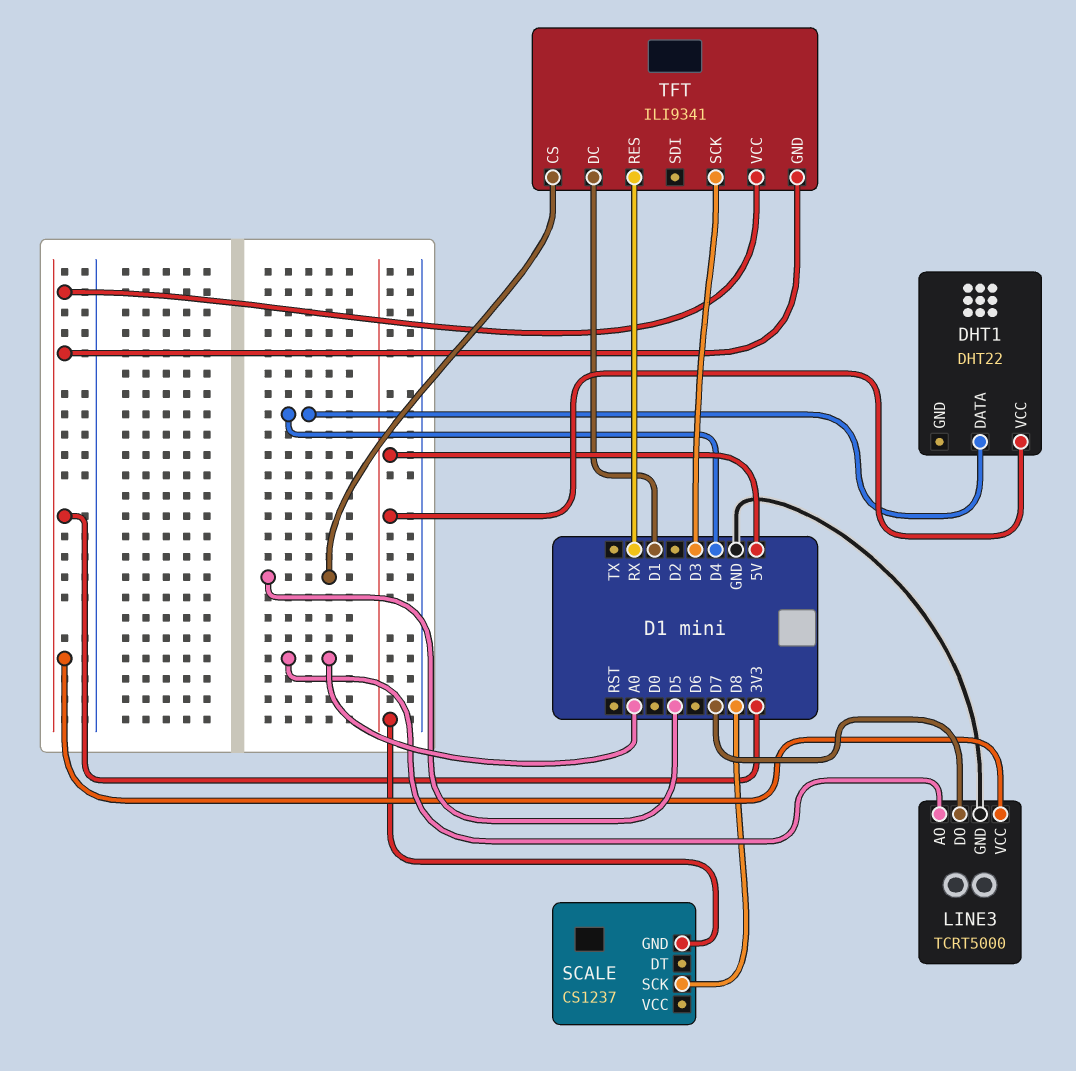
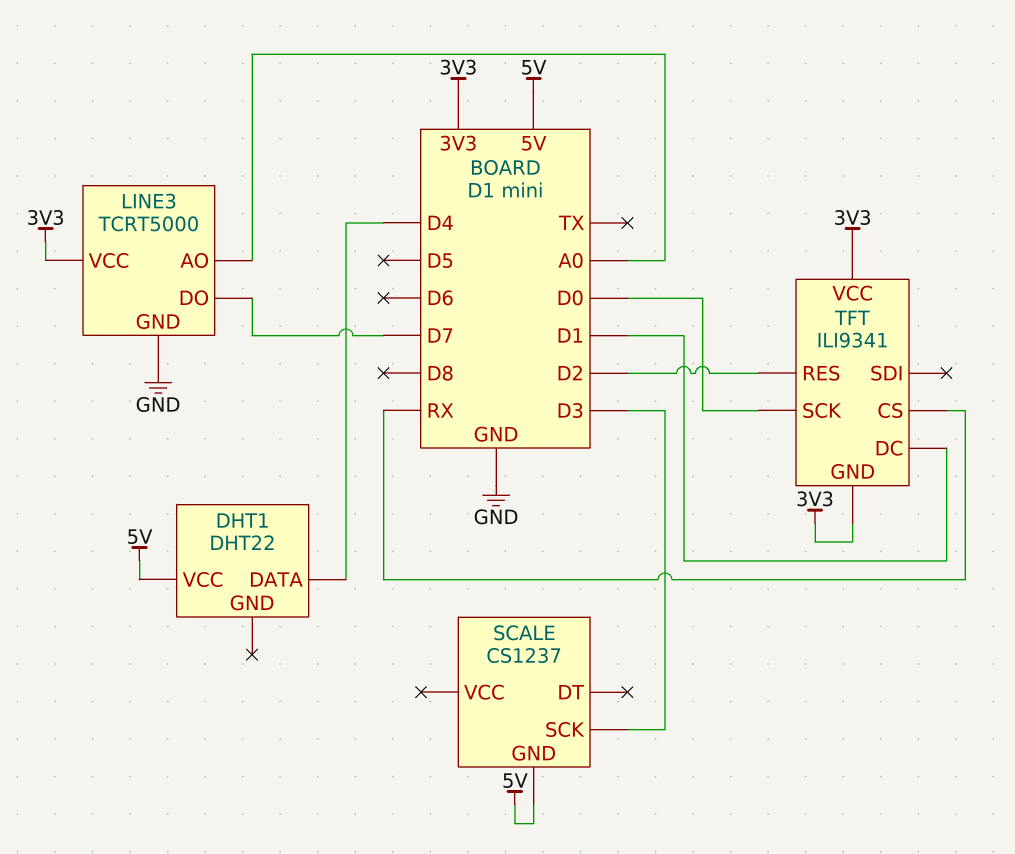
SCALE pin SCK: D8 -> D3
TFT pin CS: D5 -> RX
TFT pin RES: RX -> D2
TFT pin SCK: D3 -> D0

